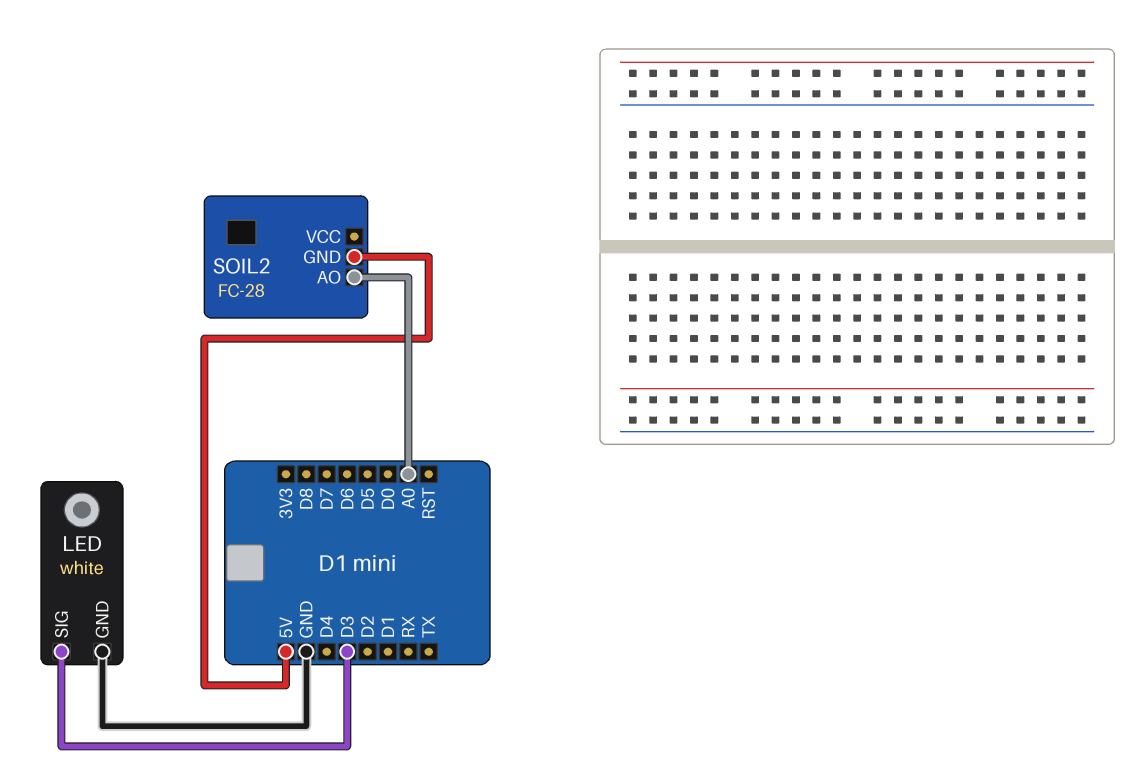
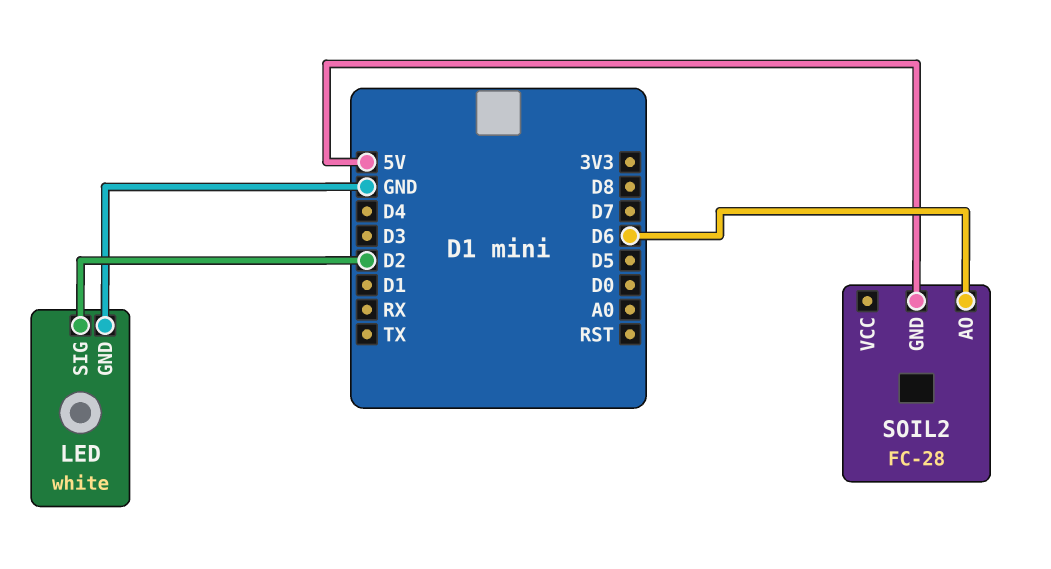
LED pin SIG: D3 -> D2
SOIL2 pin AO: A0 -> D6

